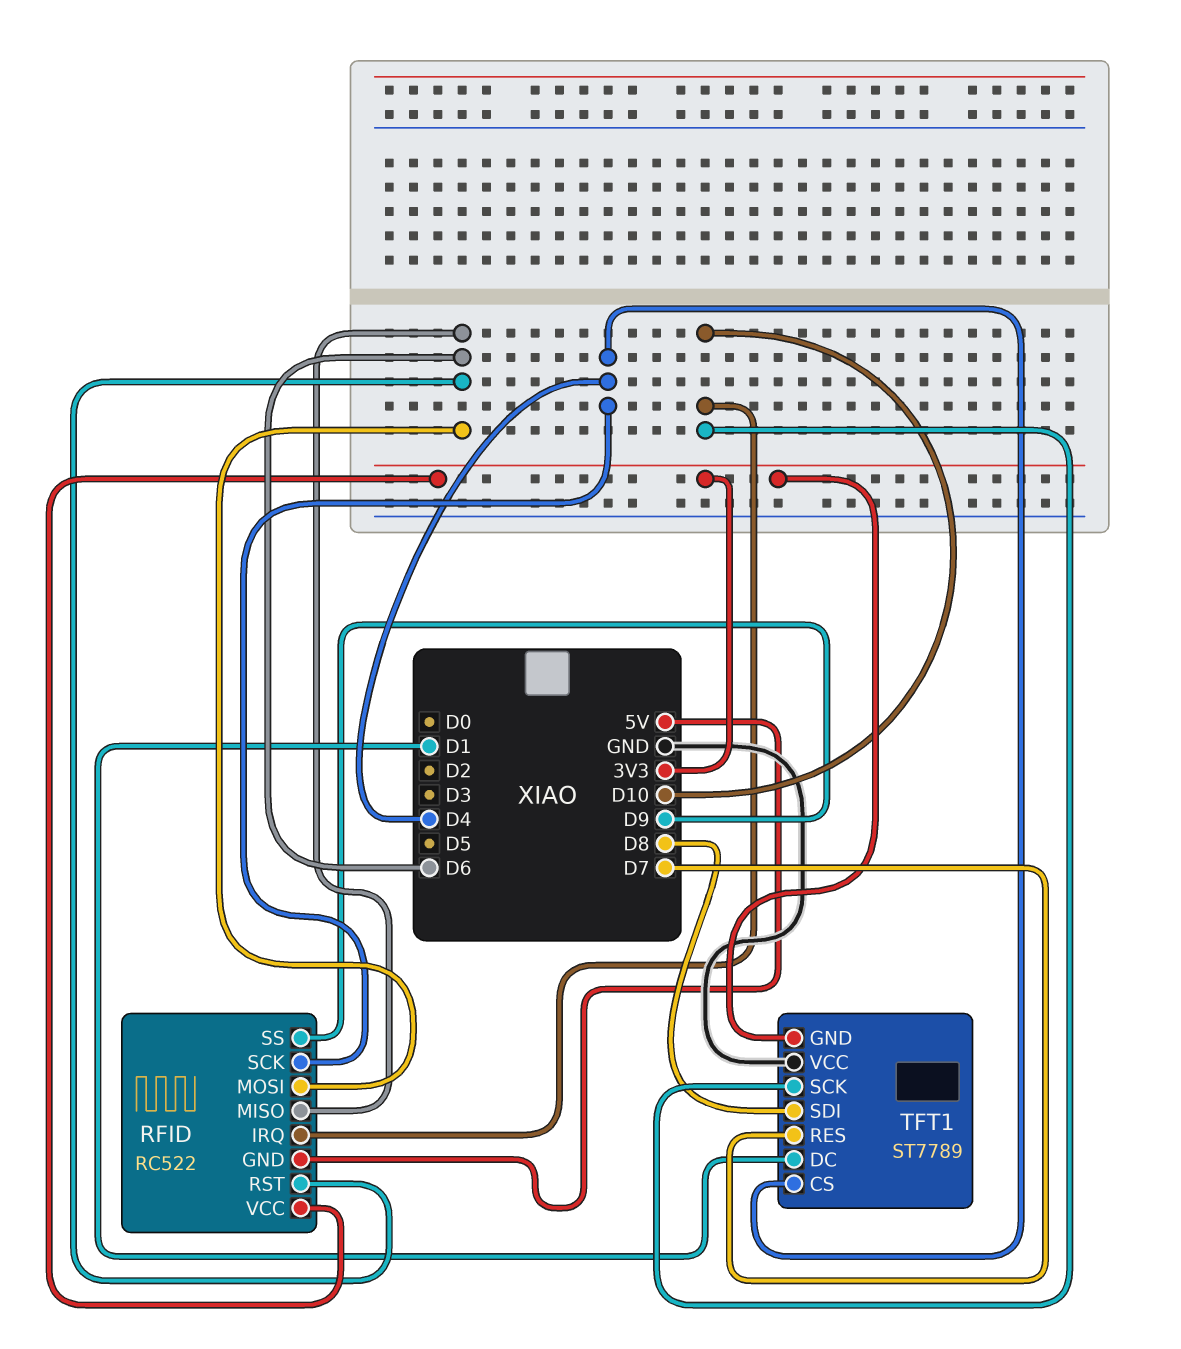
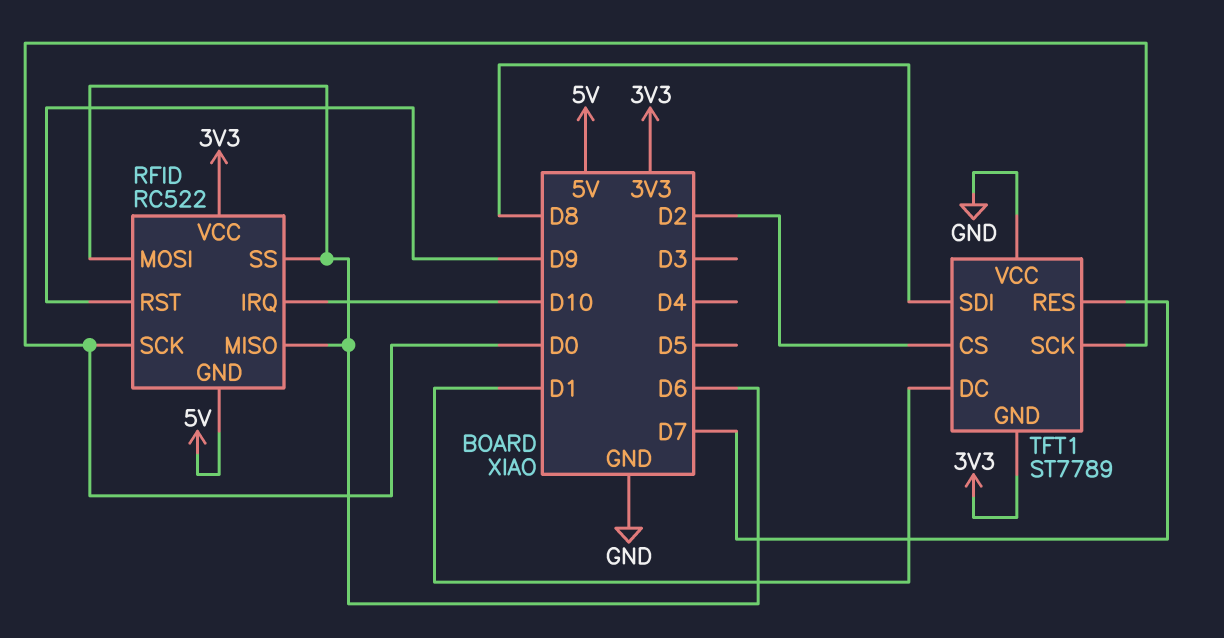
RFID pin RST: D6 -> D9
RFID pin SCK: D4 -> D0
RFID pin SS: D9 -> D6
TFT1 pin CS: D4 -> D2
TFT1 pin SCK: D10 -> D0

